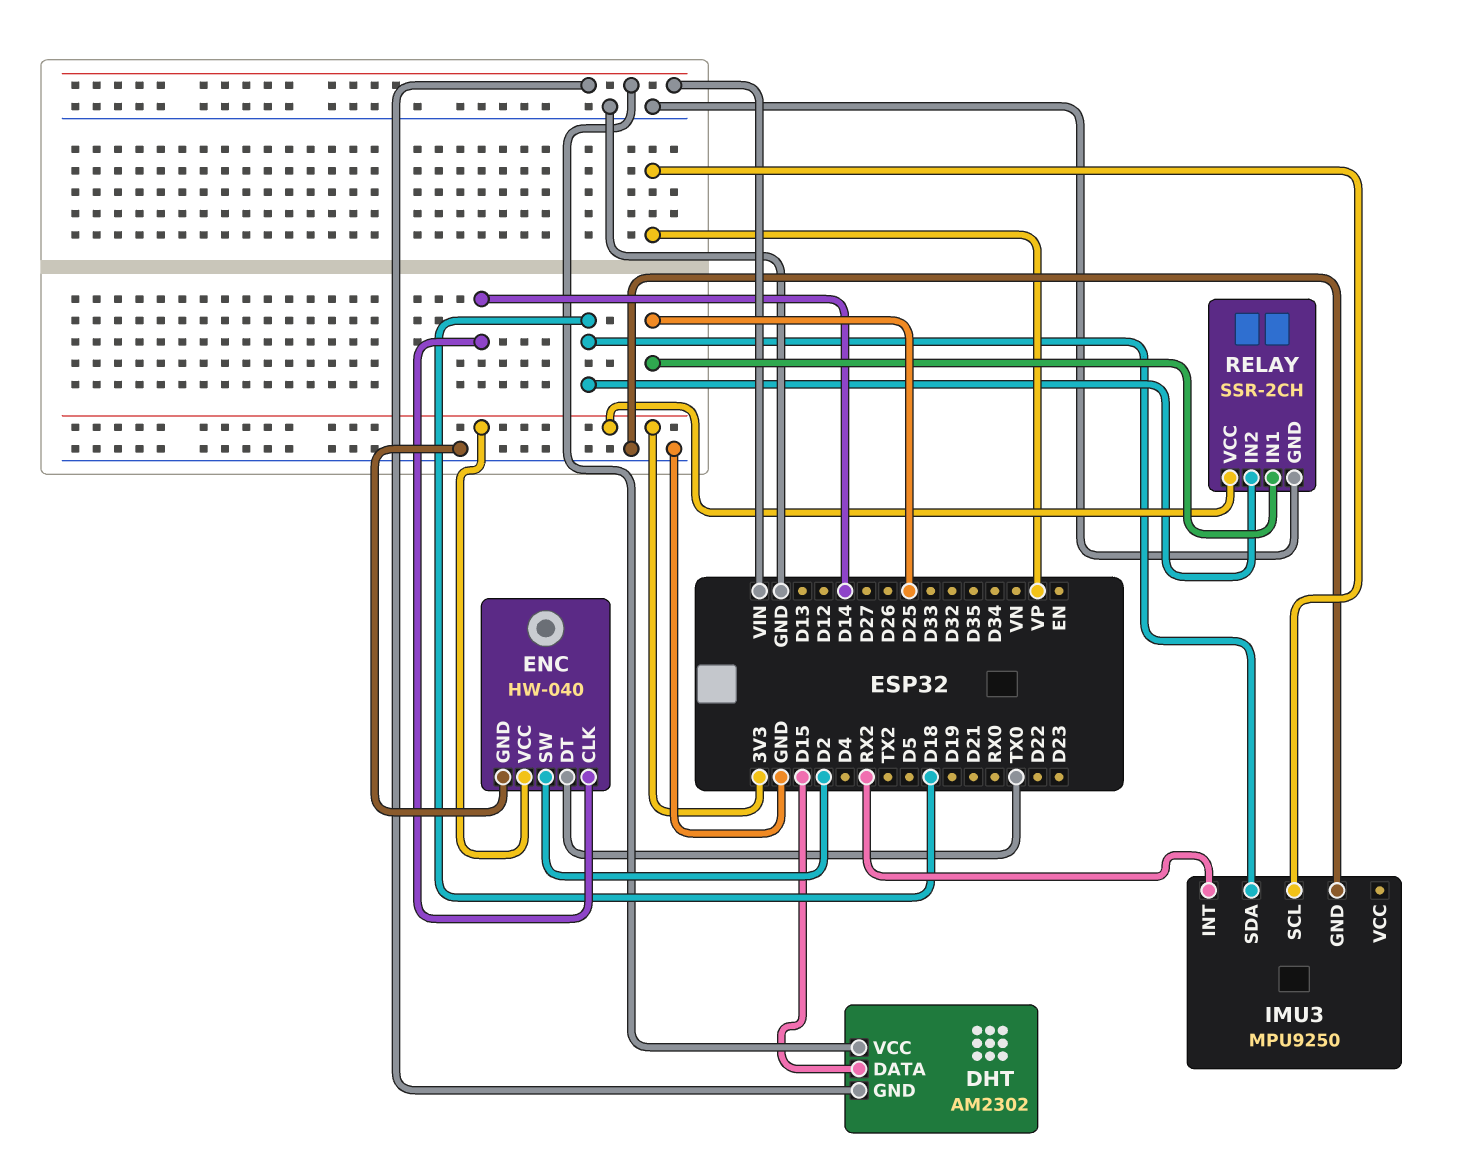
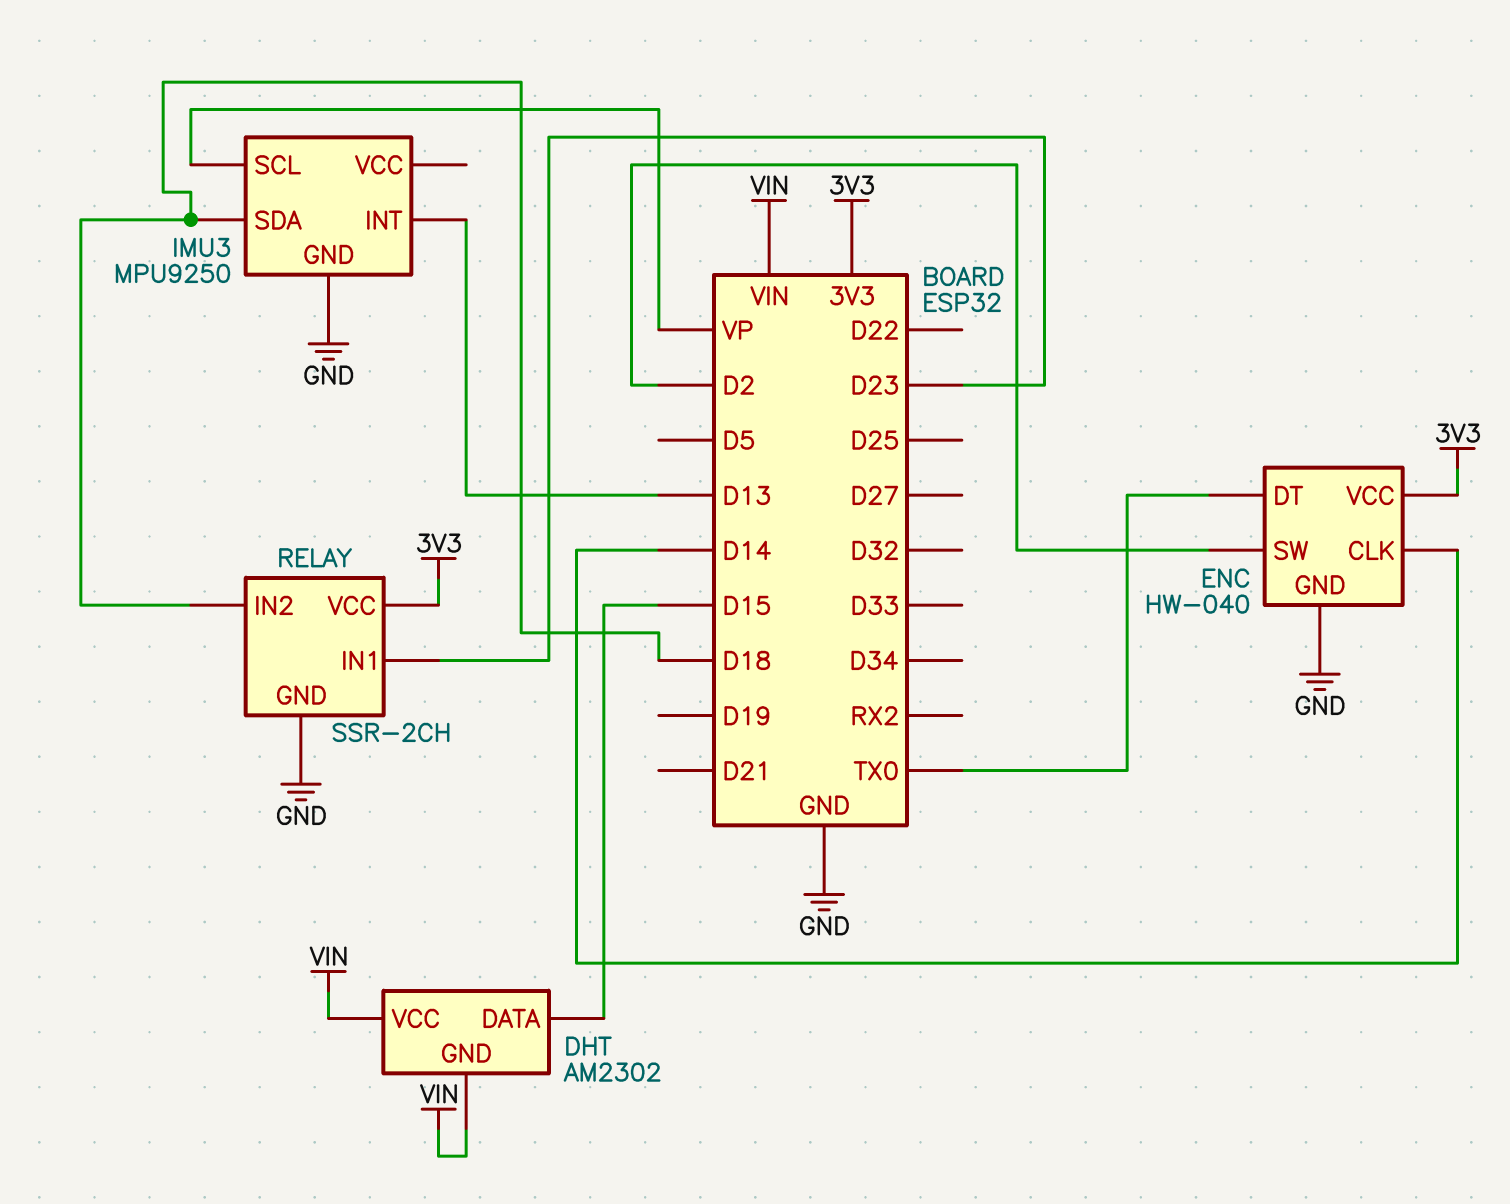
IMU3 pin INT: RX2 -> D13
RELAY pin IN1: D25 -> D23

